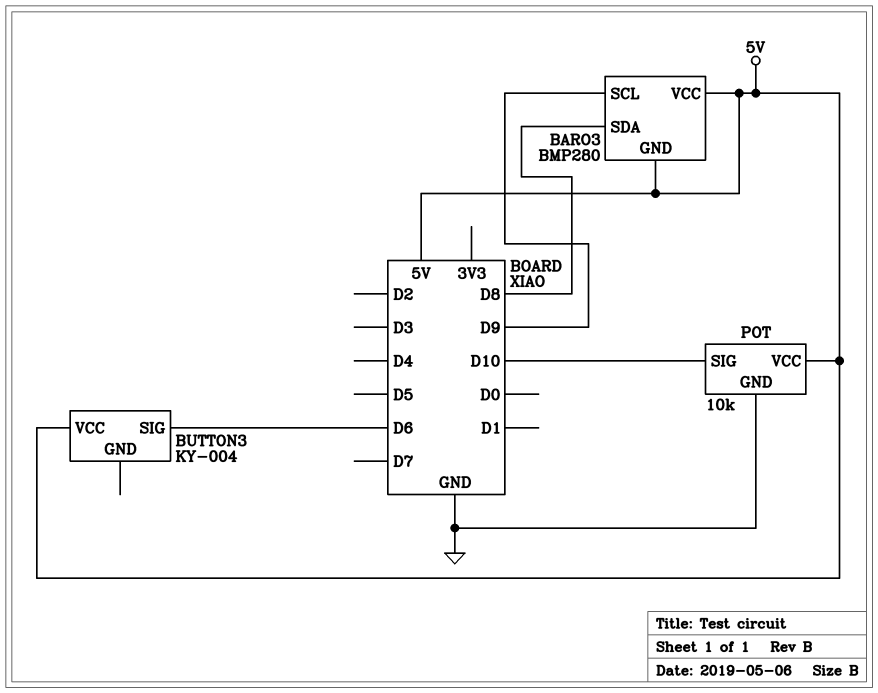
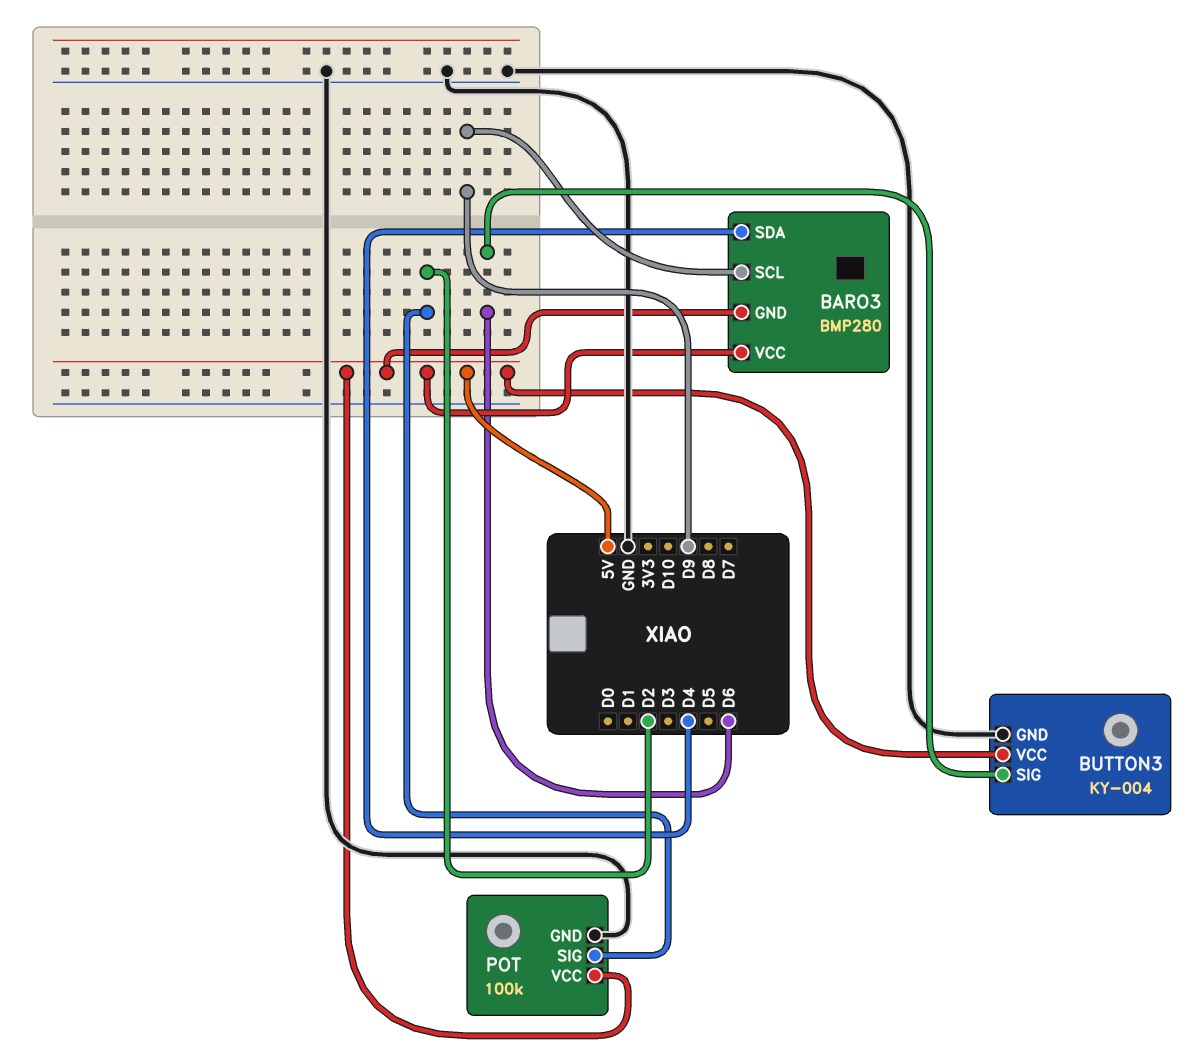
BARO3 pin SDA: D8 -> D4
BUTTON3 pin GND: none -> GND
POT: 10k -> 100k
POT pin SIG: D10 -> D2

